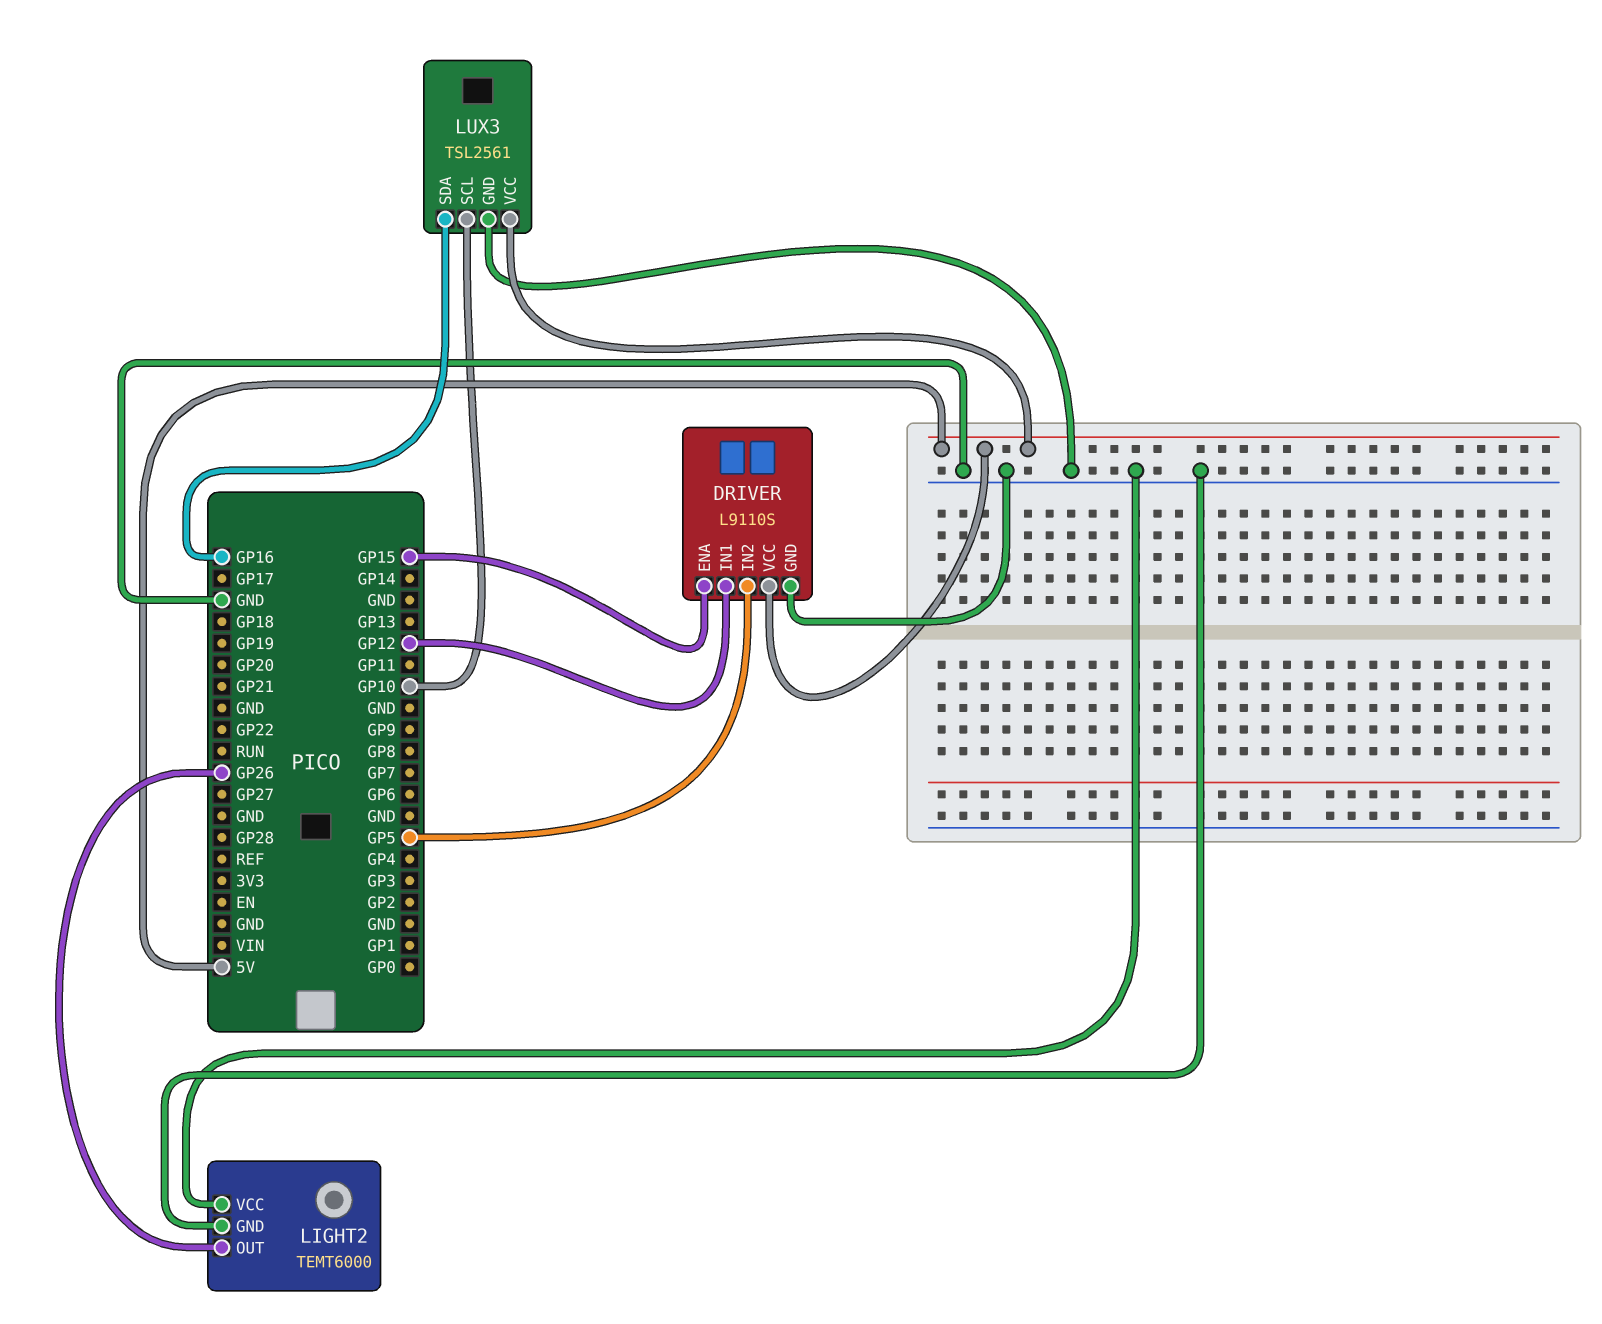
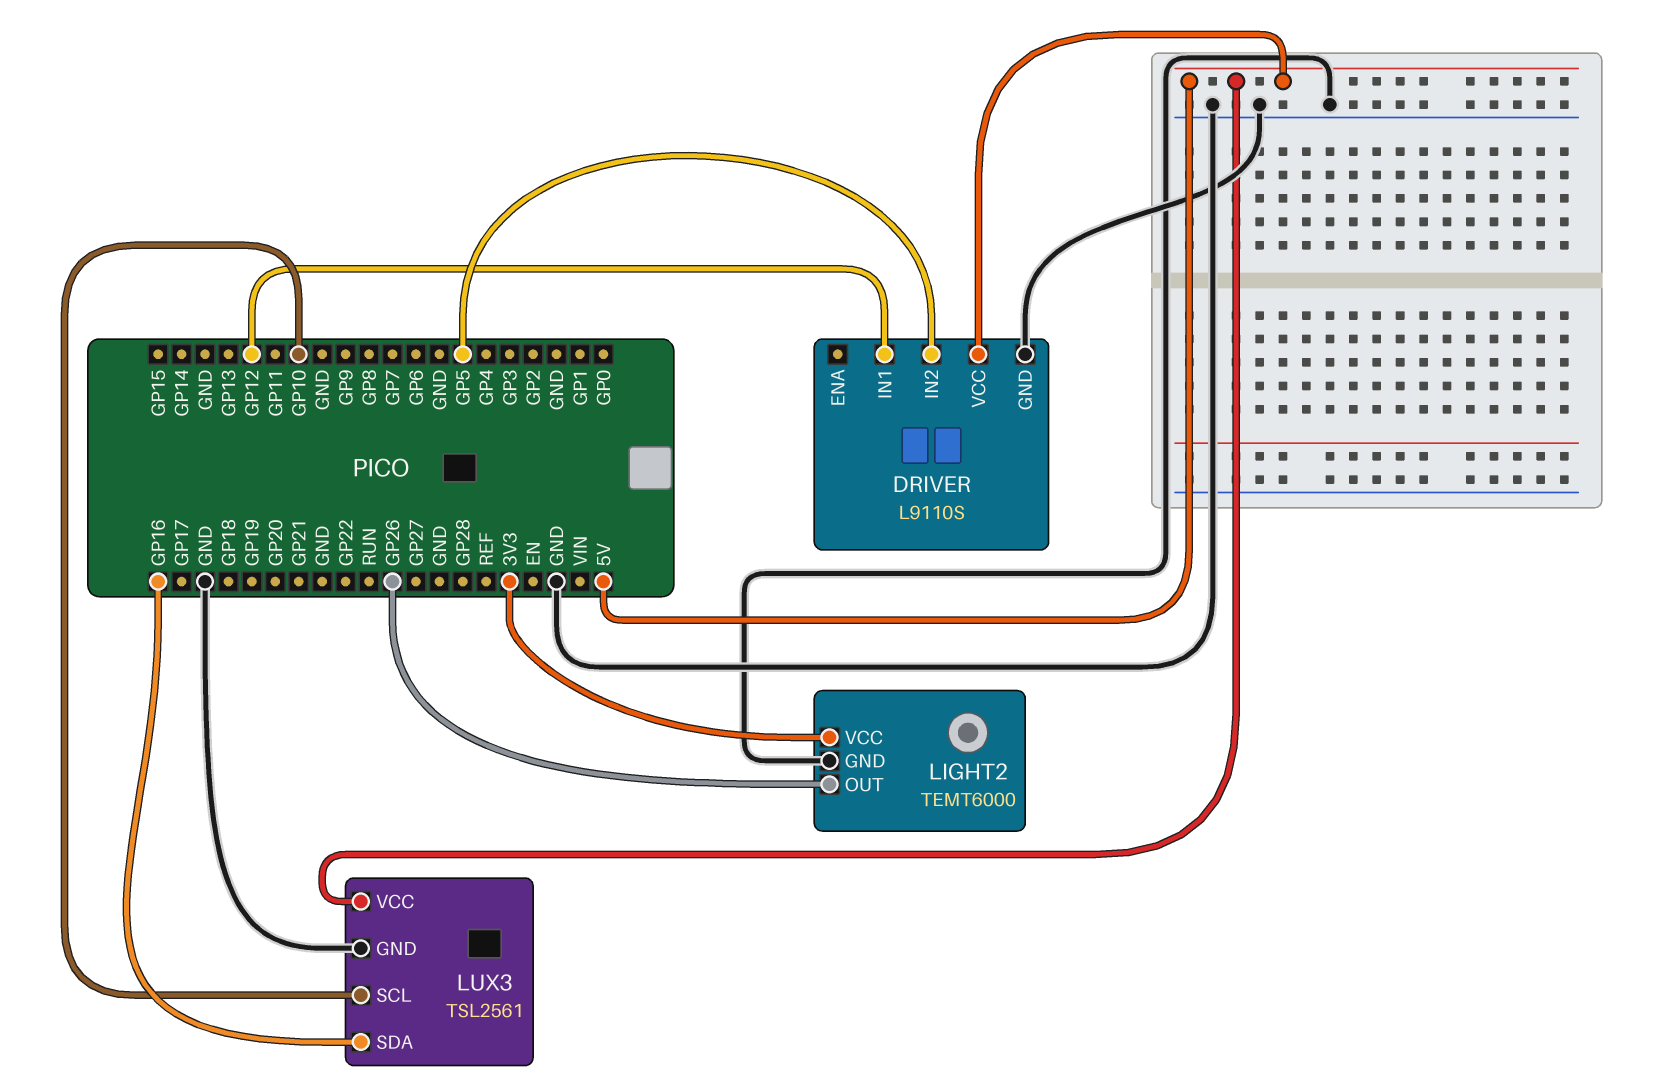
DRIVER pin ENA: GP15 -> none
LIGHT2 pin VCC: GND -> 3V3

